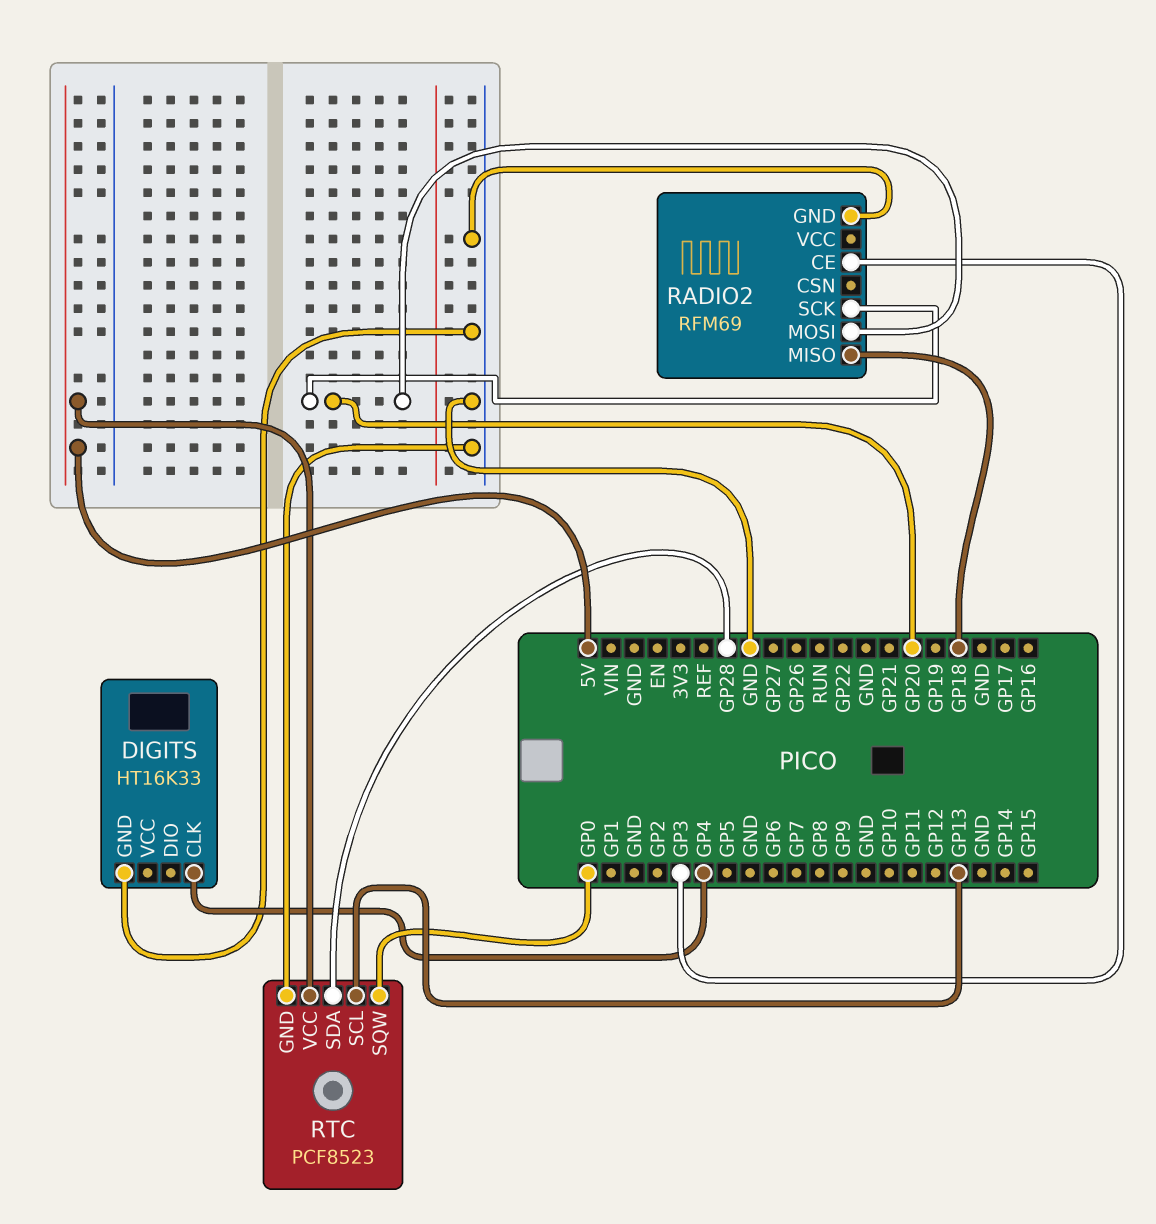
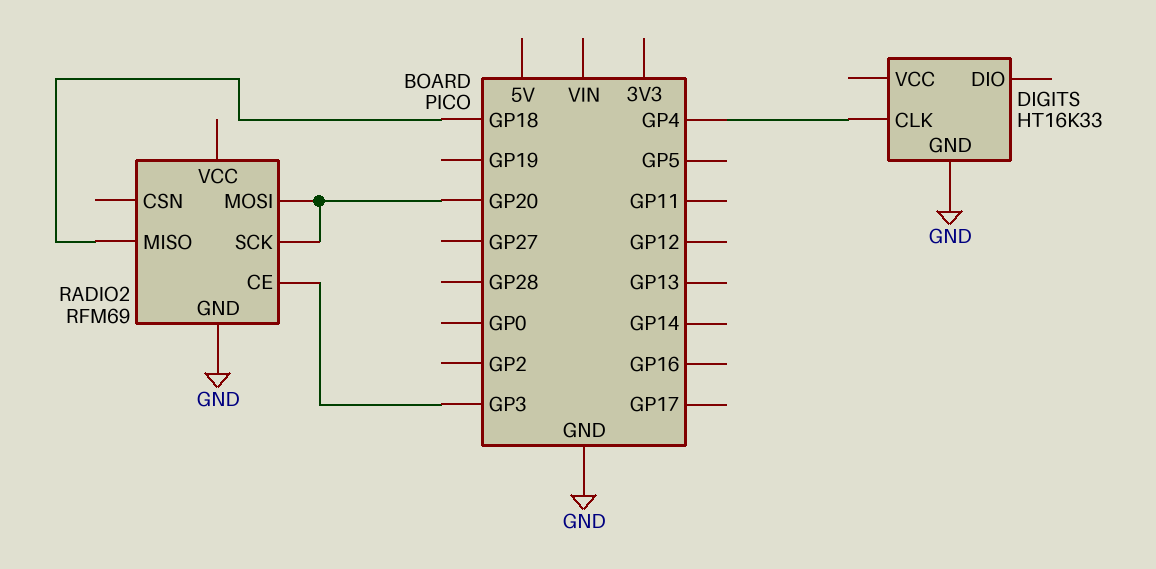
RTC: PCF8523 -> none
RTC pin GND: GND -> none
RTC pin SCL: GP13 -> none
RTC pin SDA: GP28 -> none
RTC pin SQW: GP0 -> none
RTC pin VCC: 5V -> none

